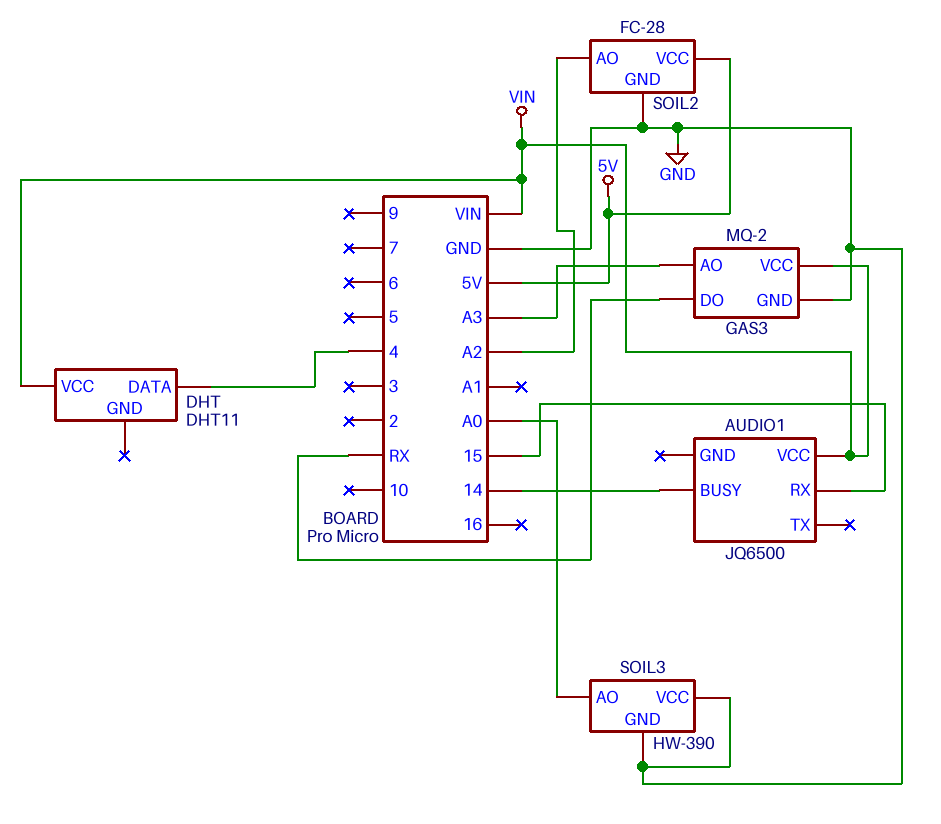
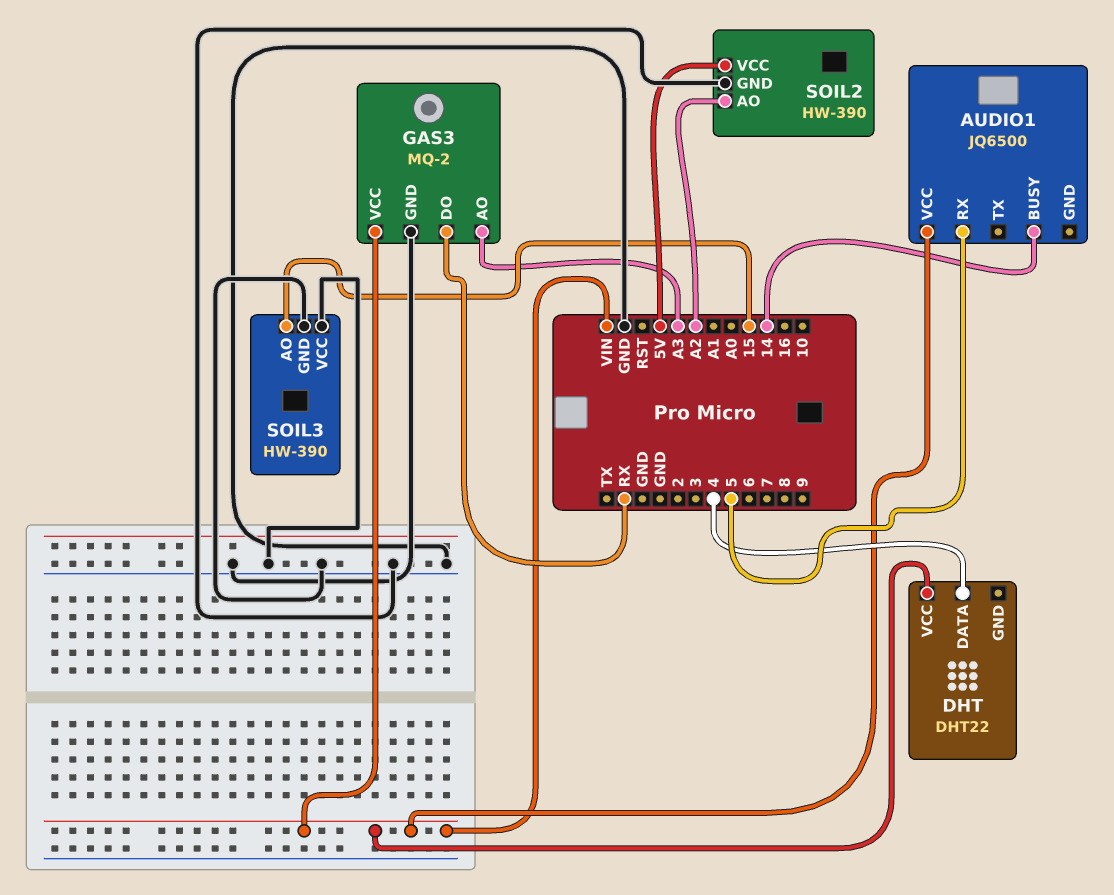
AUDIO1 pin RX: 15 -> 5
DHT: DHT11 -> DHT22
SOIL2: FC-28 -> HW-390
SOIL3 pin AO: A0 -> 15

